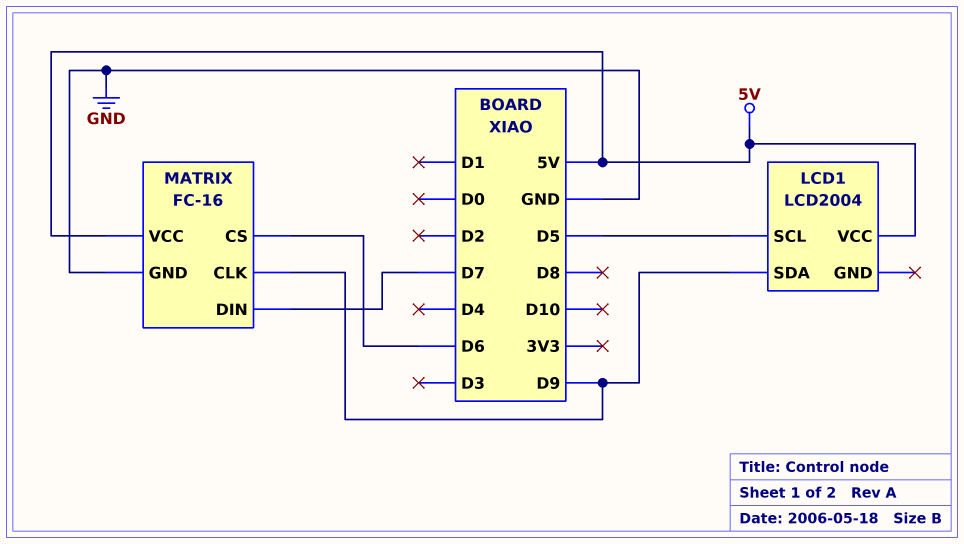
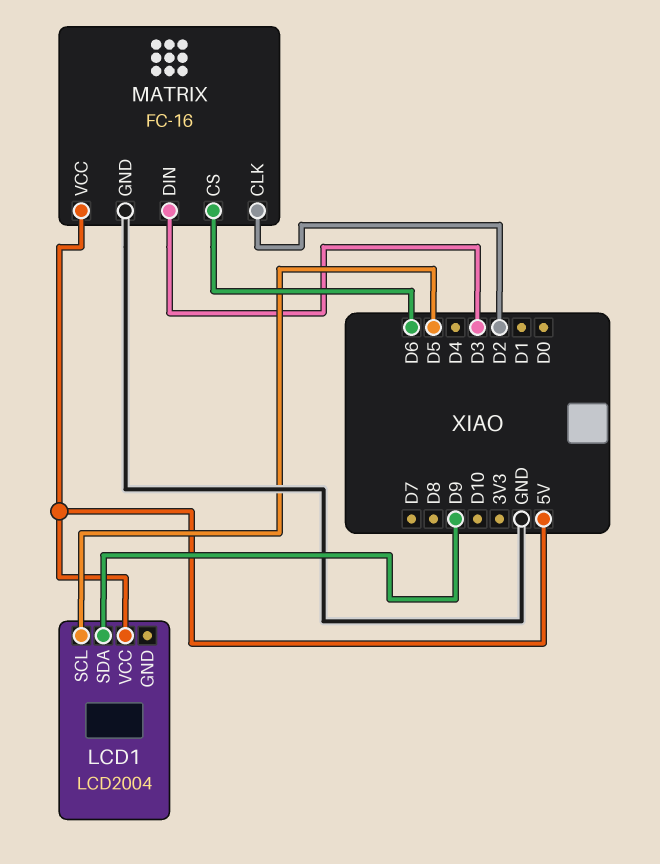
MATRIX pin CLK: D9 -> D2
MATRIX pin DIN: D7 -> D3

